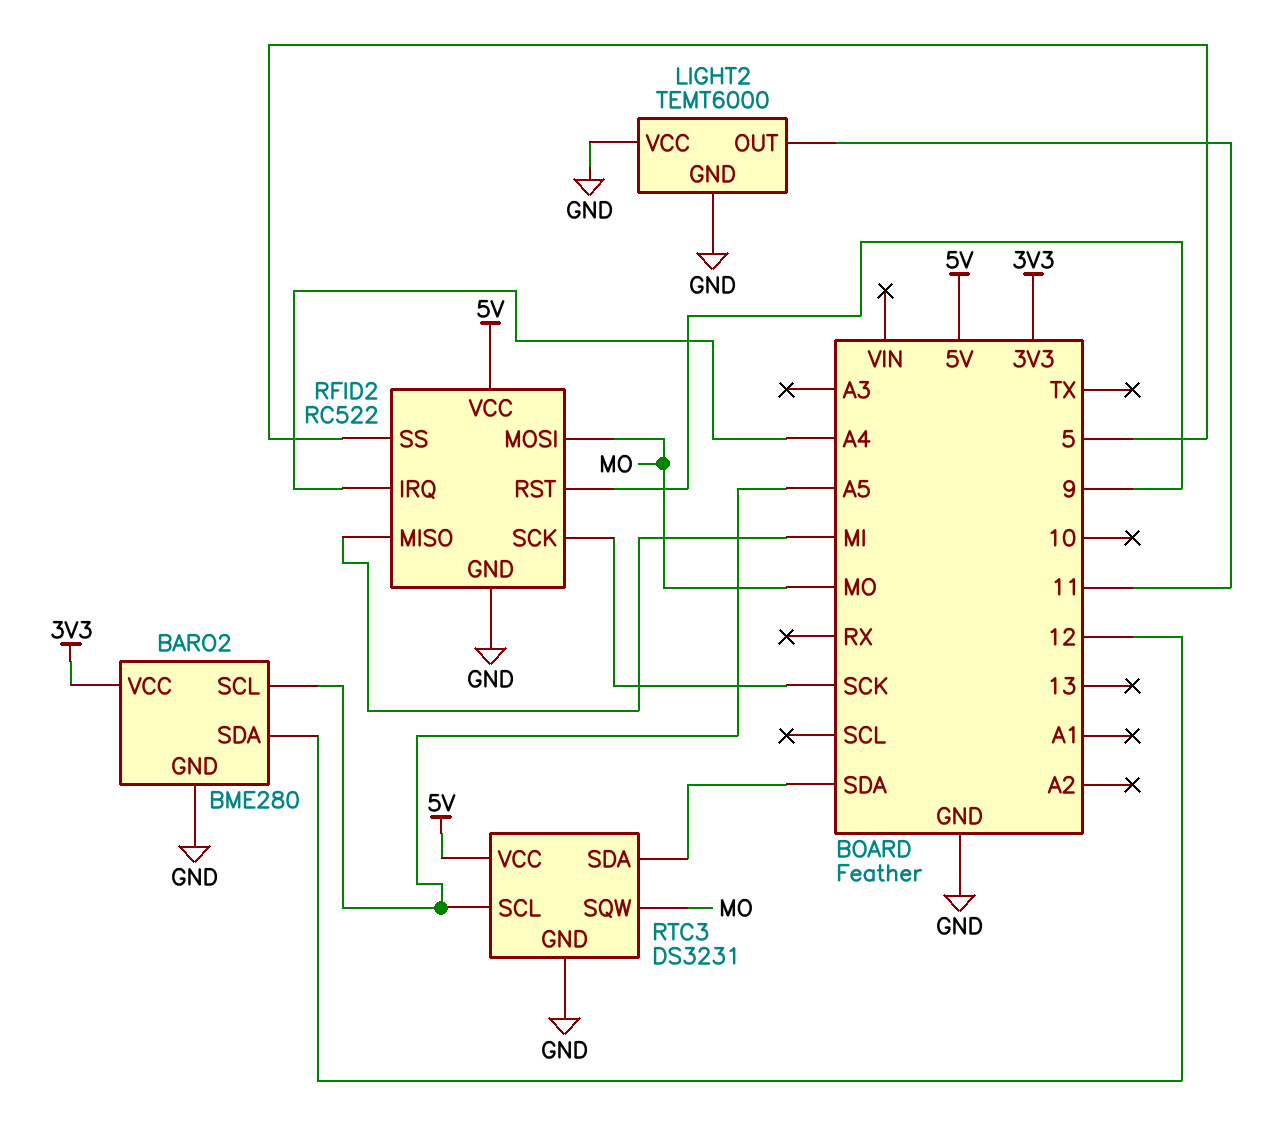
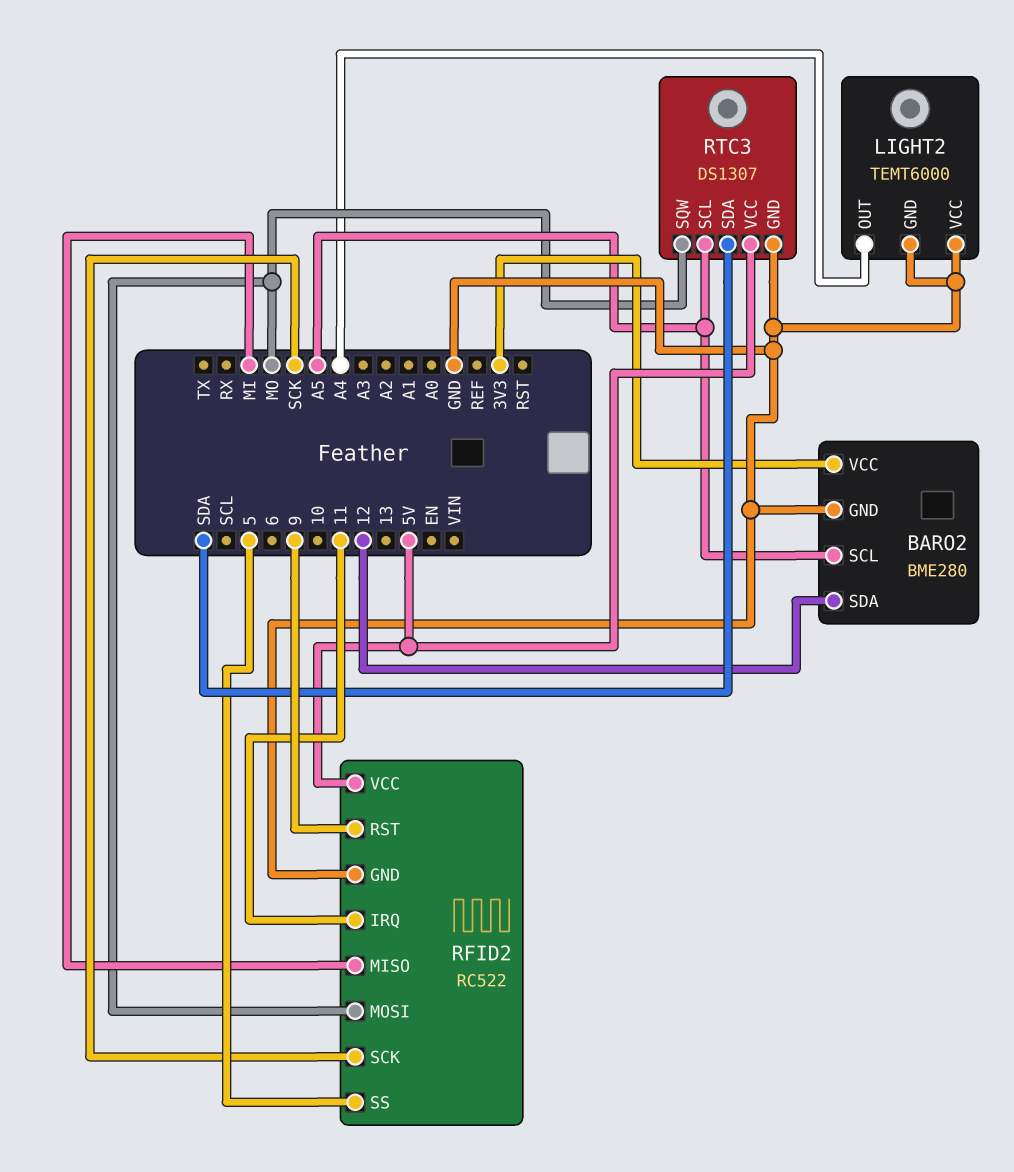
LIGHT2 pin OUT: 11 -> A4
RFID2 pin IRQ: A4 -> 11
RTC3: DS3231 -> DS1307

